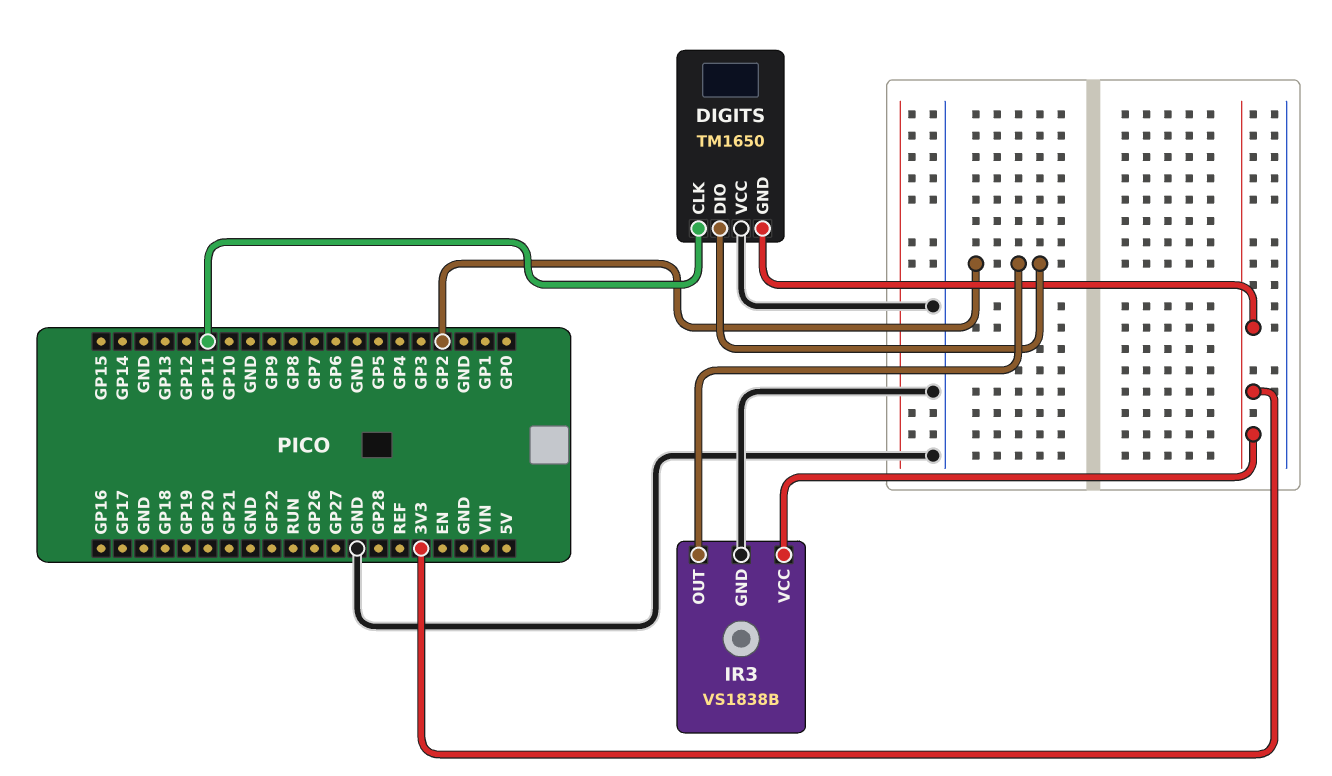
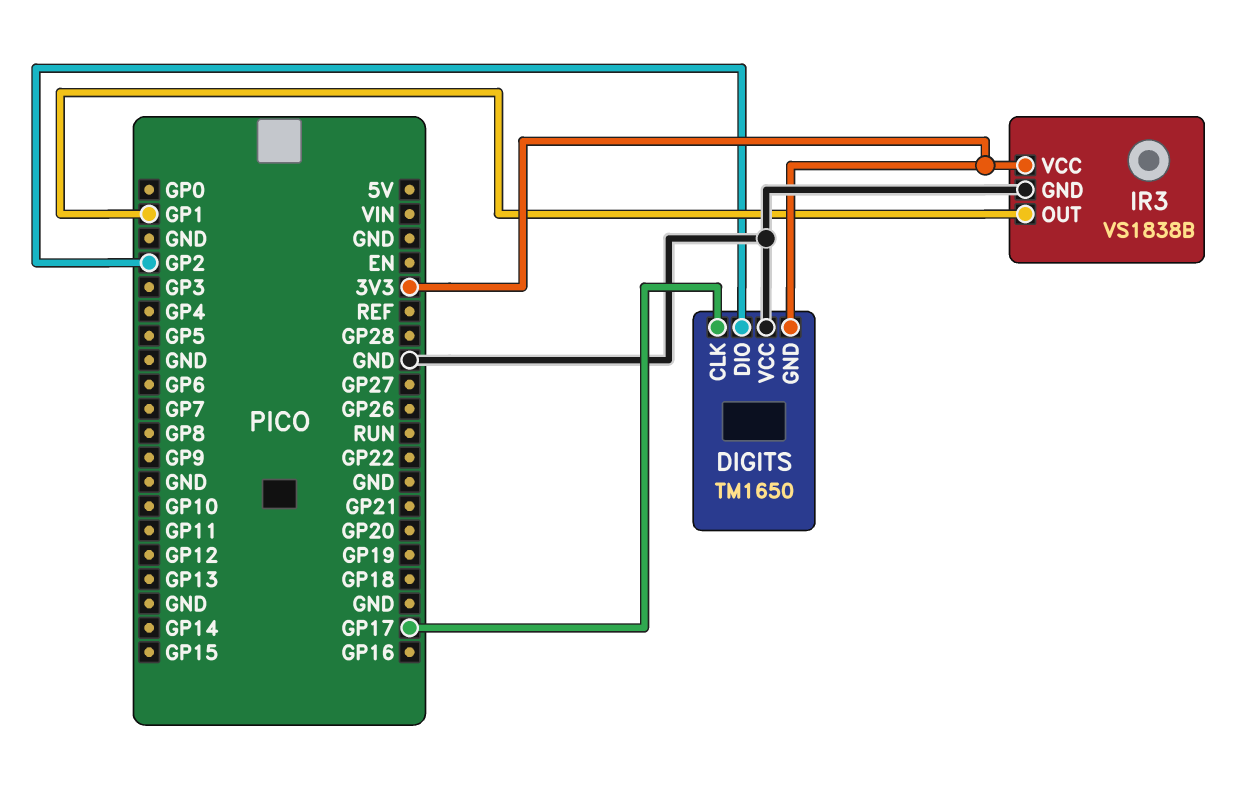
DIGITS pin CLK: GP11 -> GP17
IR3 pin OUT: GP2 -> GP1

